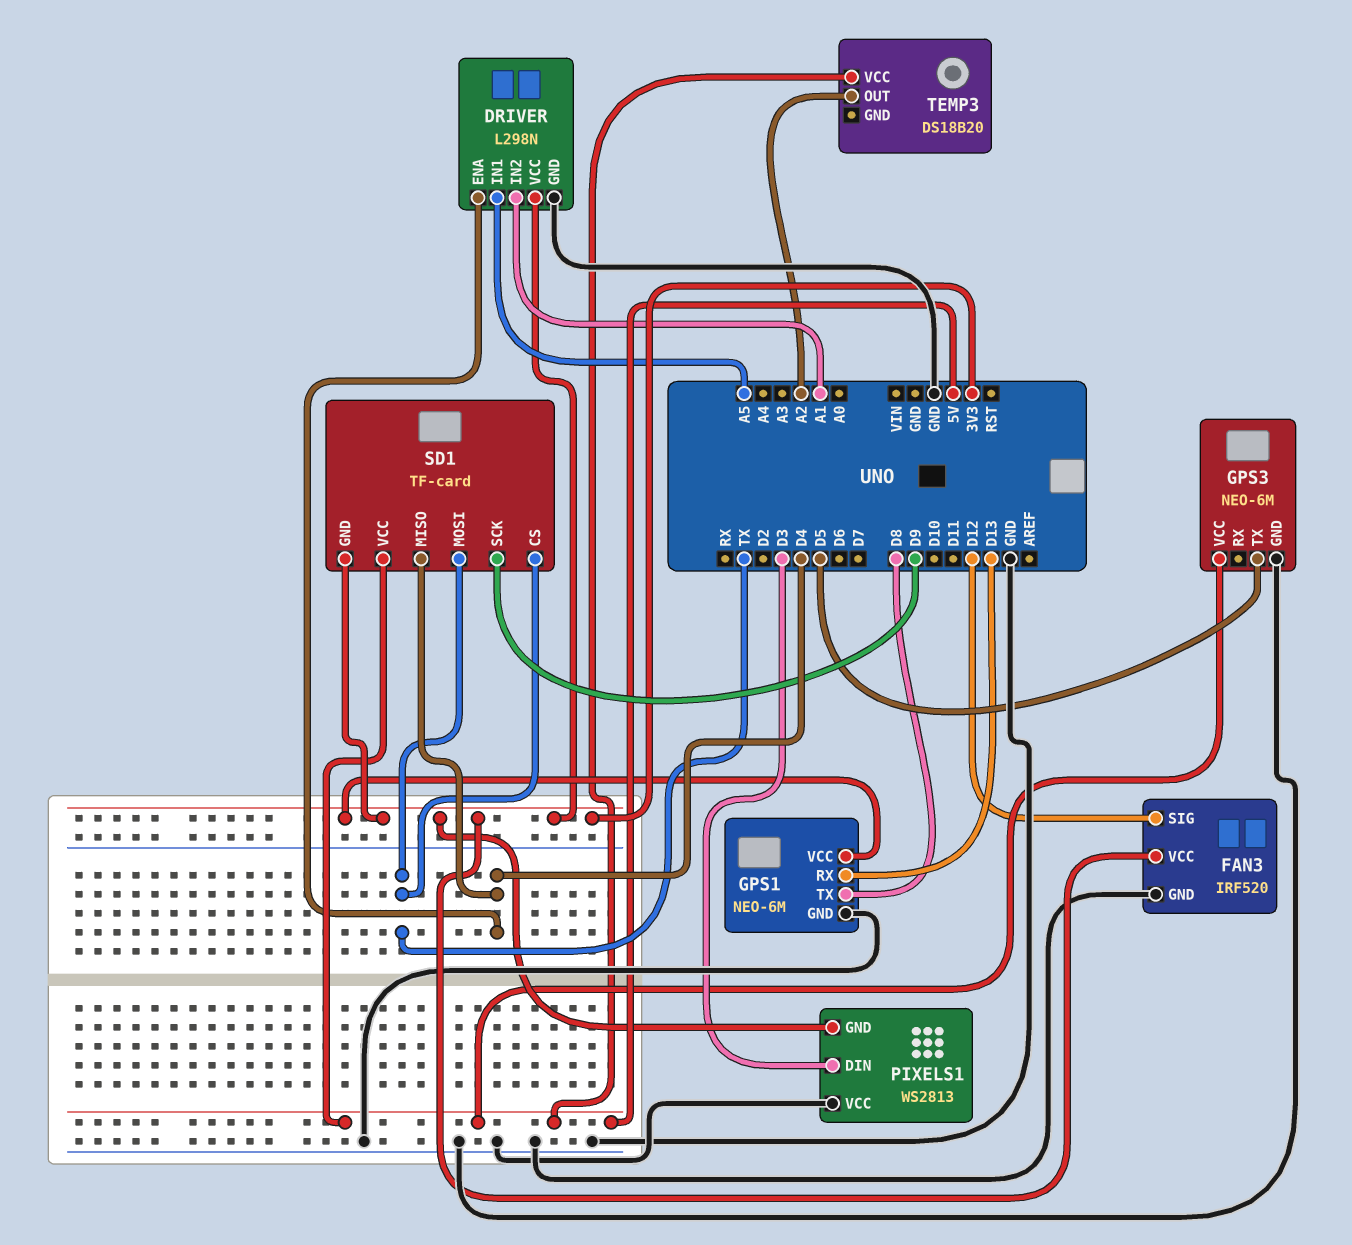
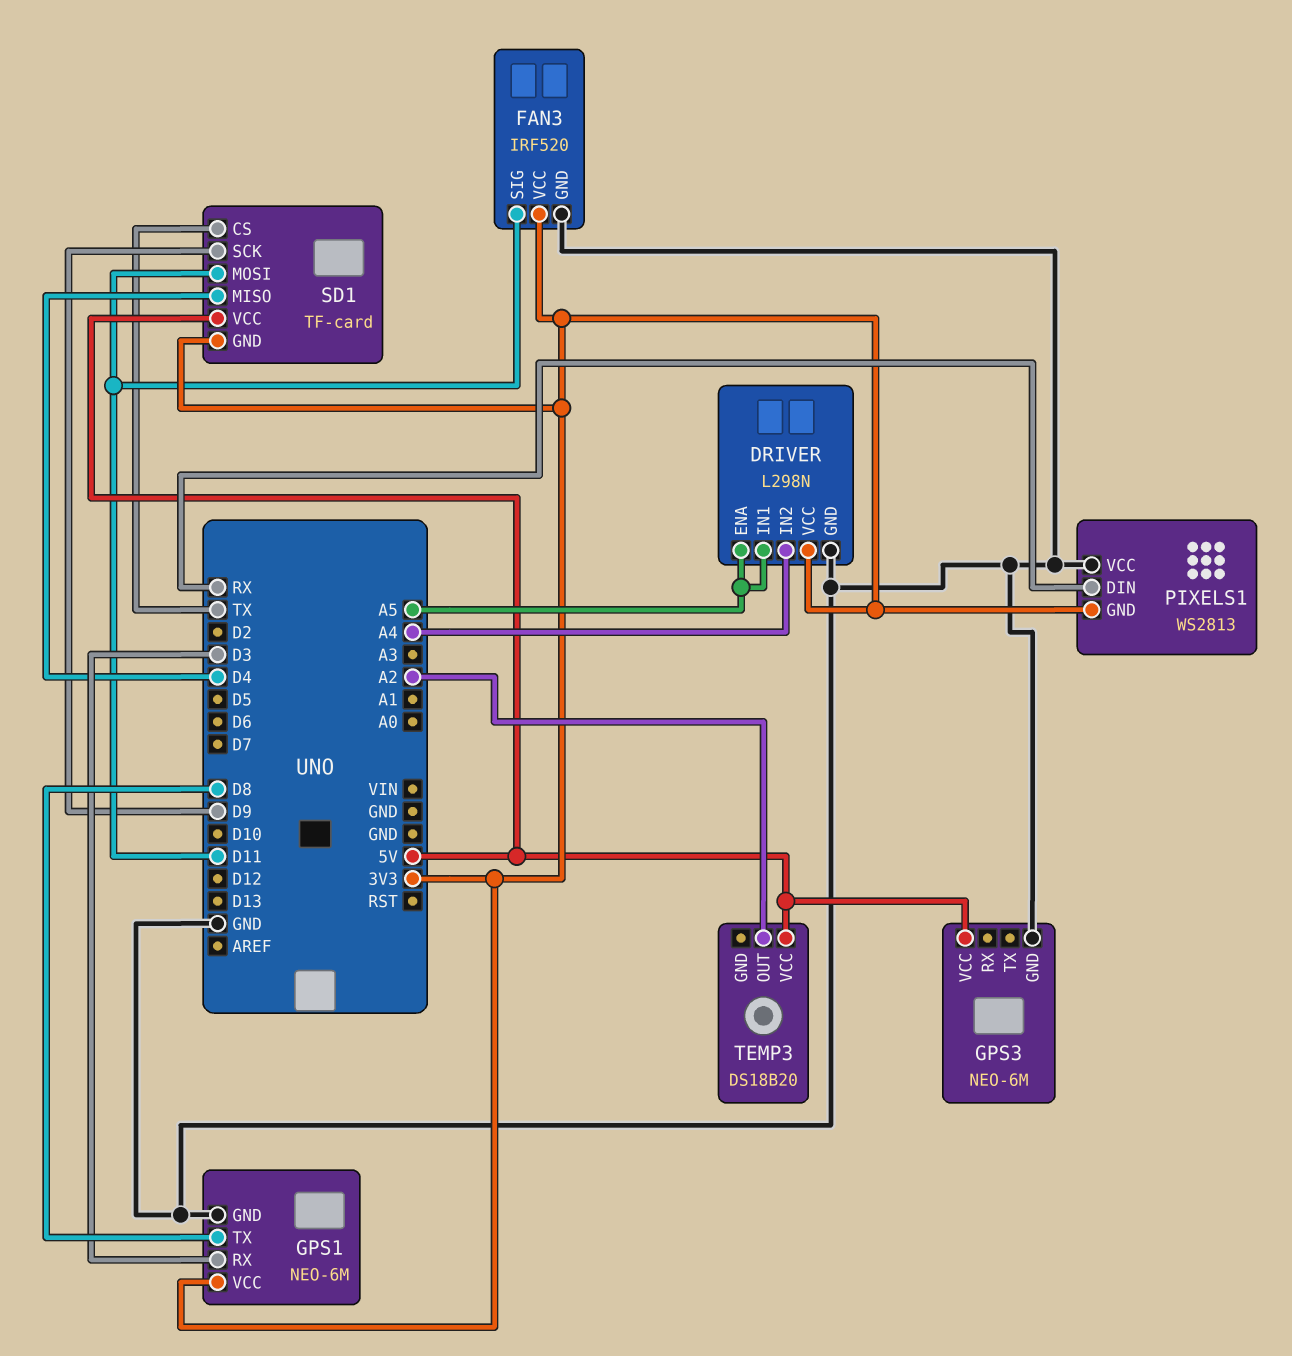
DRIVER pin ENA: D4 -> A5
DRIVER pin IN2: A1 -> A4
FAN3 pin SIG: D12 -> D11
GPS1 pin RX: D13 -> D3
GPS3 pin TX: D5 -> none
PIXELS1 pin DIN: D3 -> RX
SD1 pin MOSI: TX -> D11

